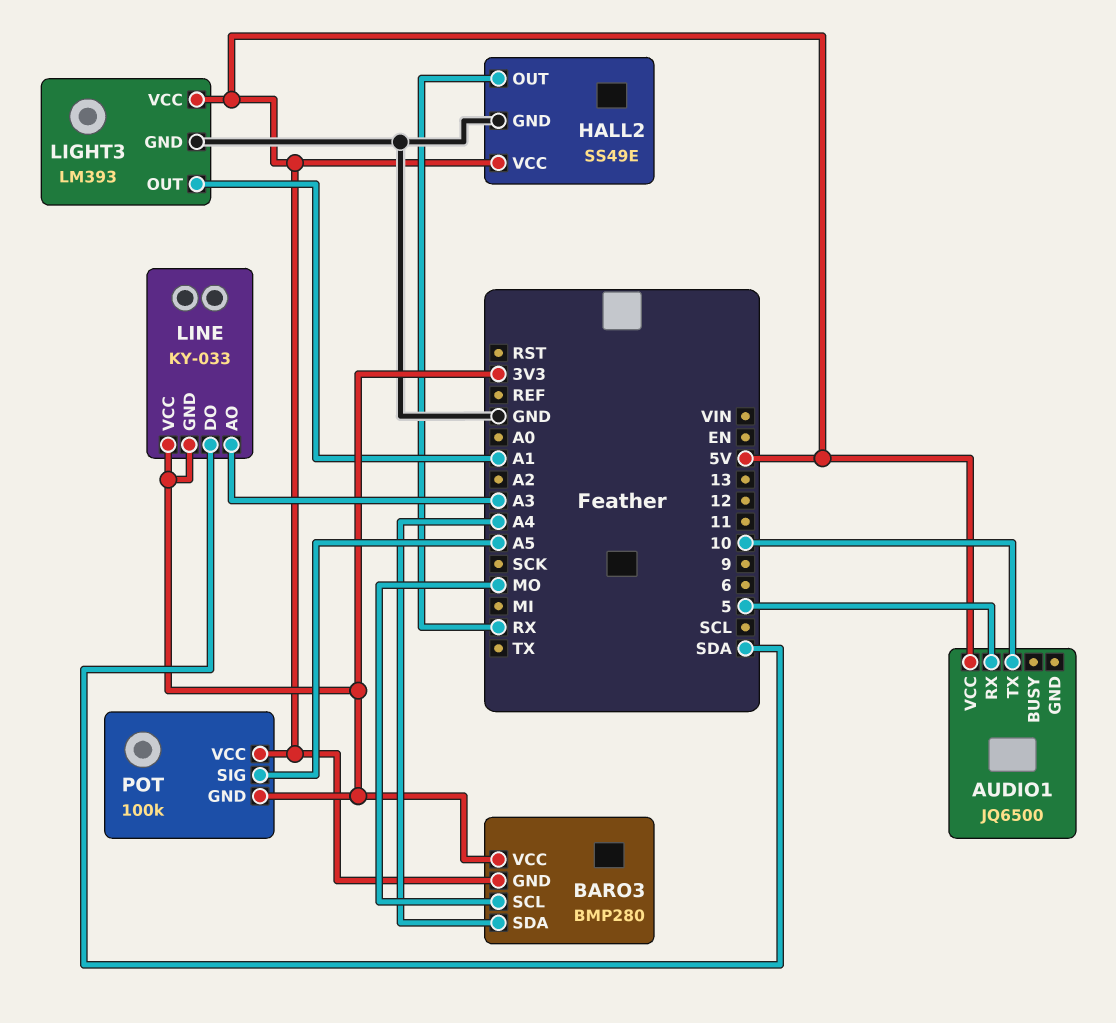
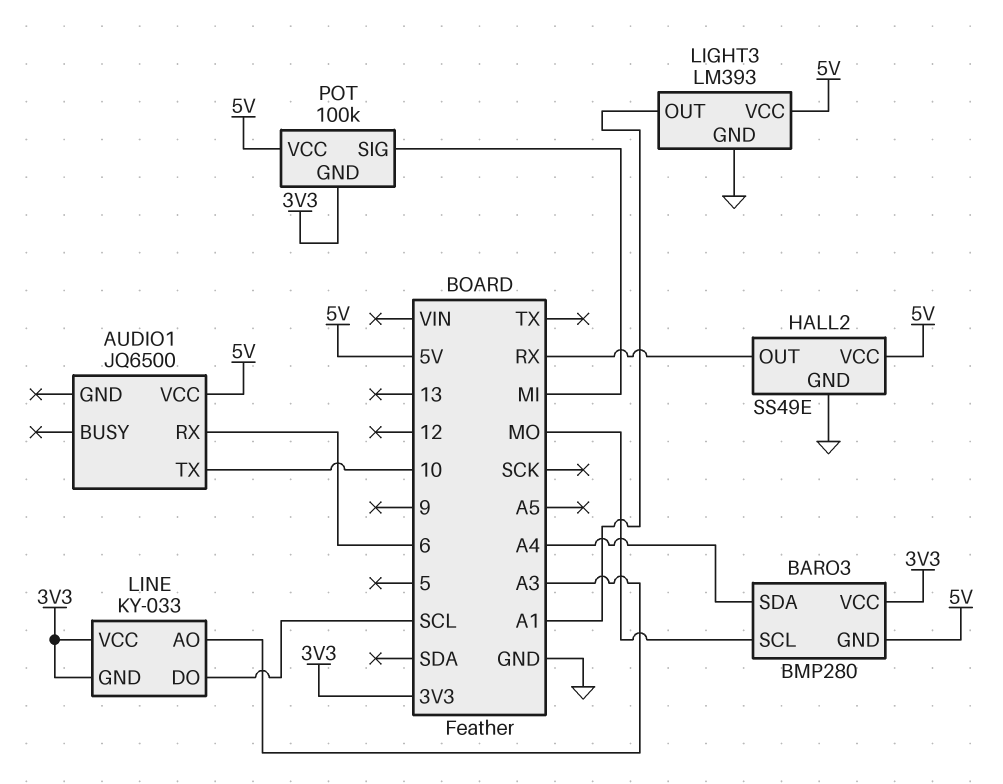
AUDIO1 pin RX: 5 -> 6
LINE pin DO: SDA -> SCL
POT pin SIG: A5 -> MI

